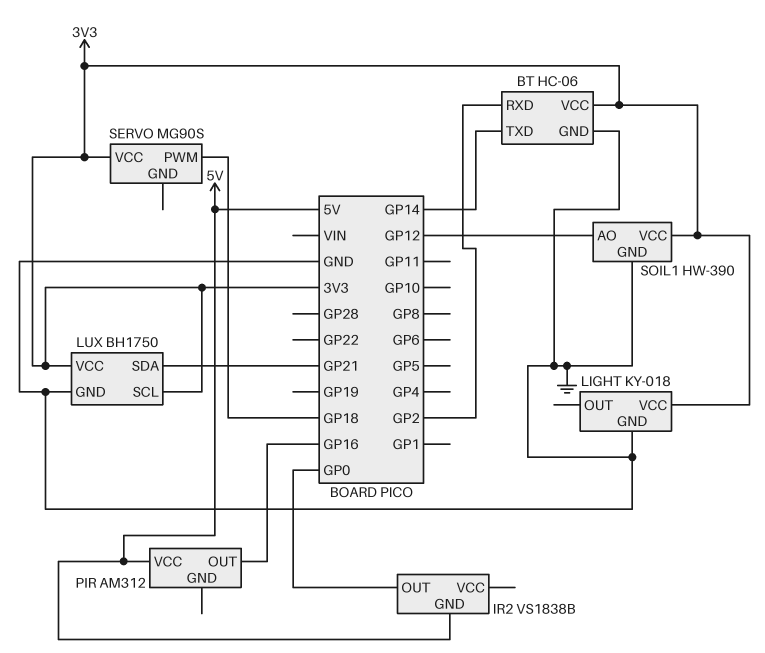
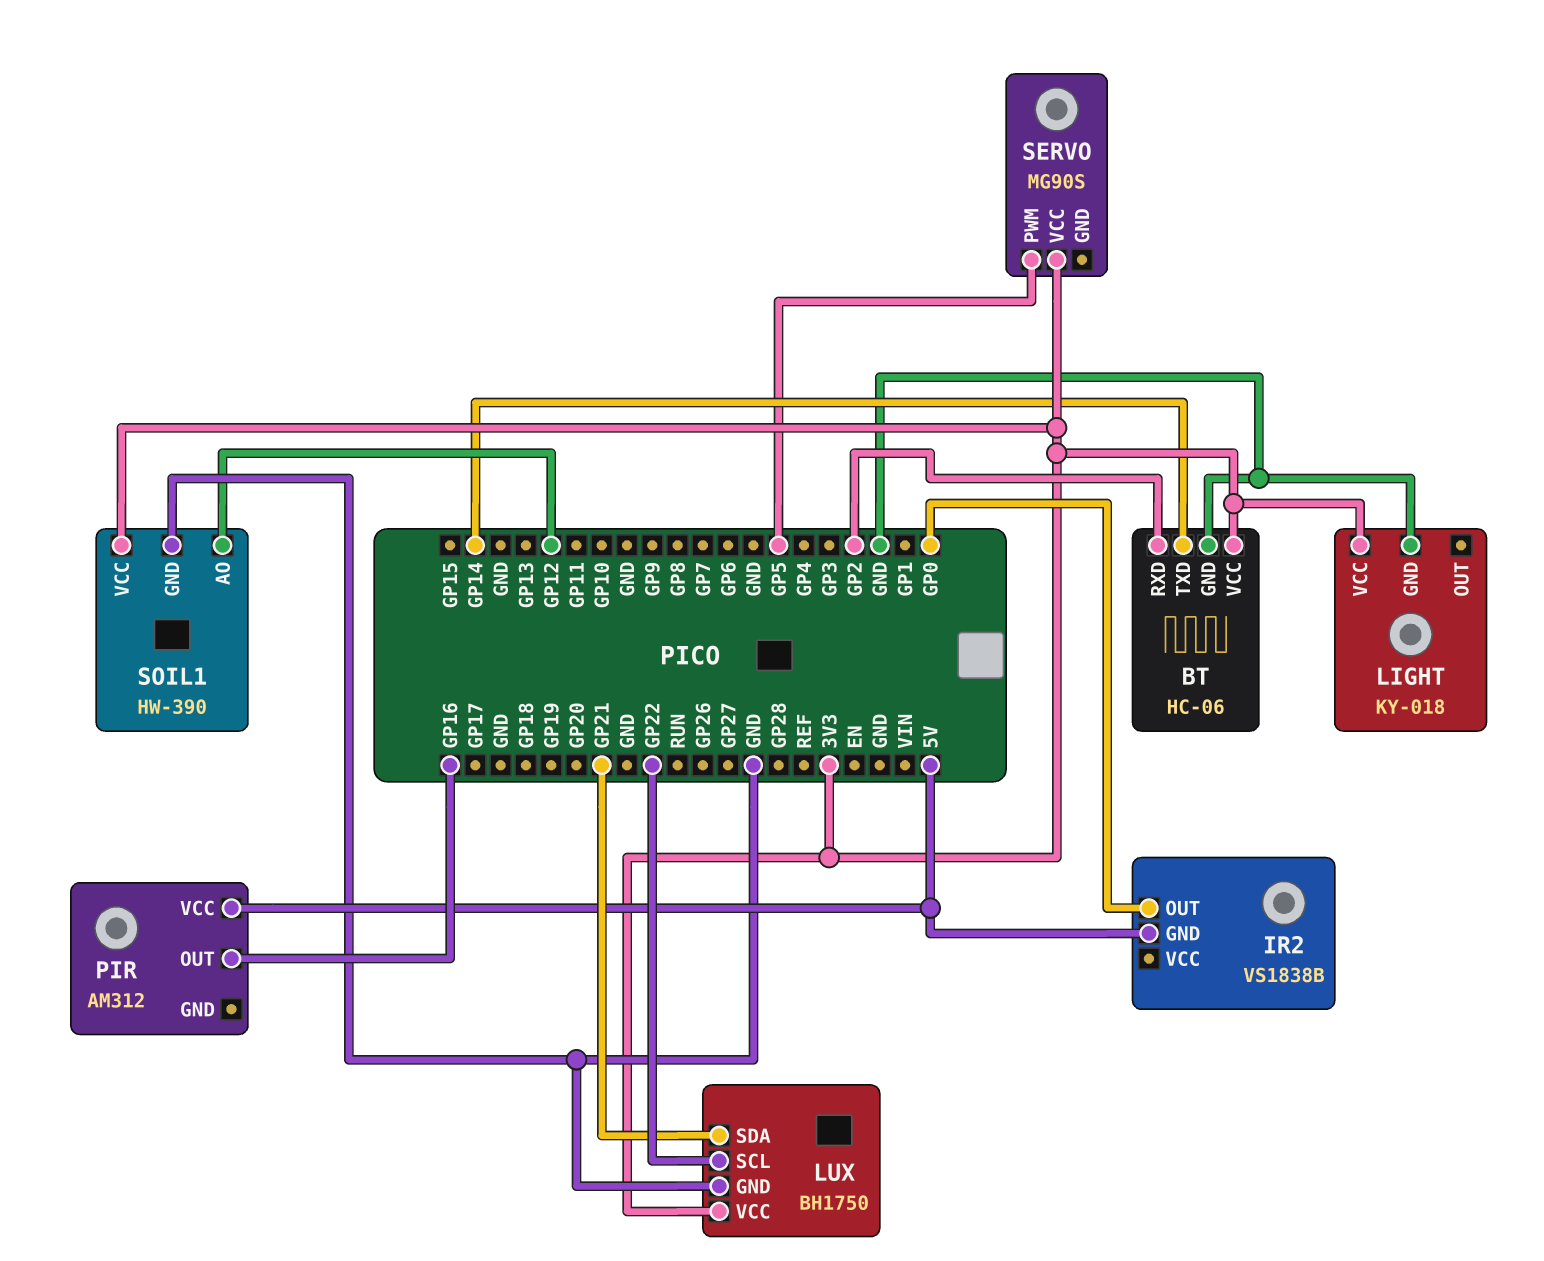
LUX pin SCL: 3V3 -> GP22
SERVO pin PWM: GP18 -> GP5

